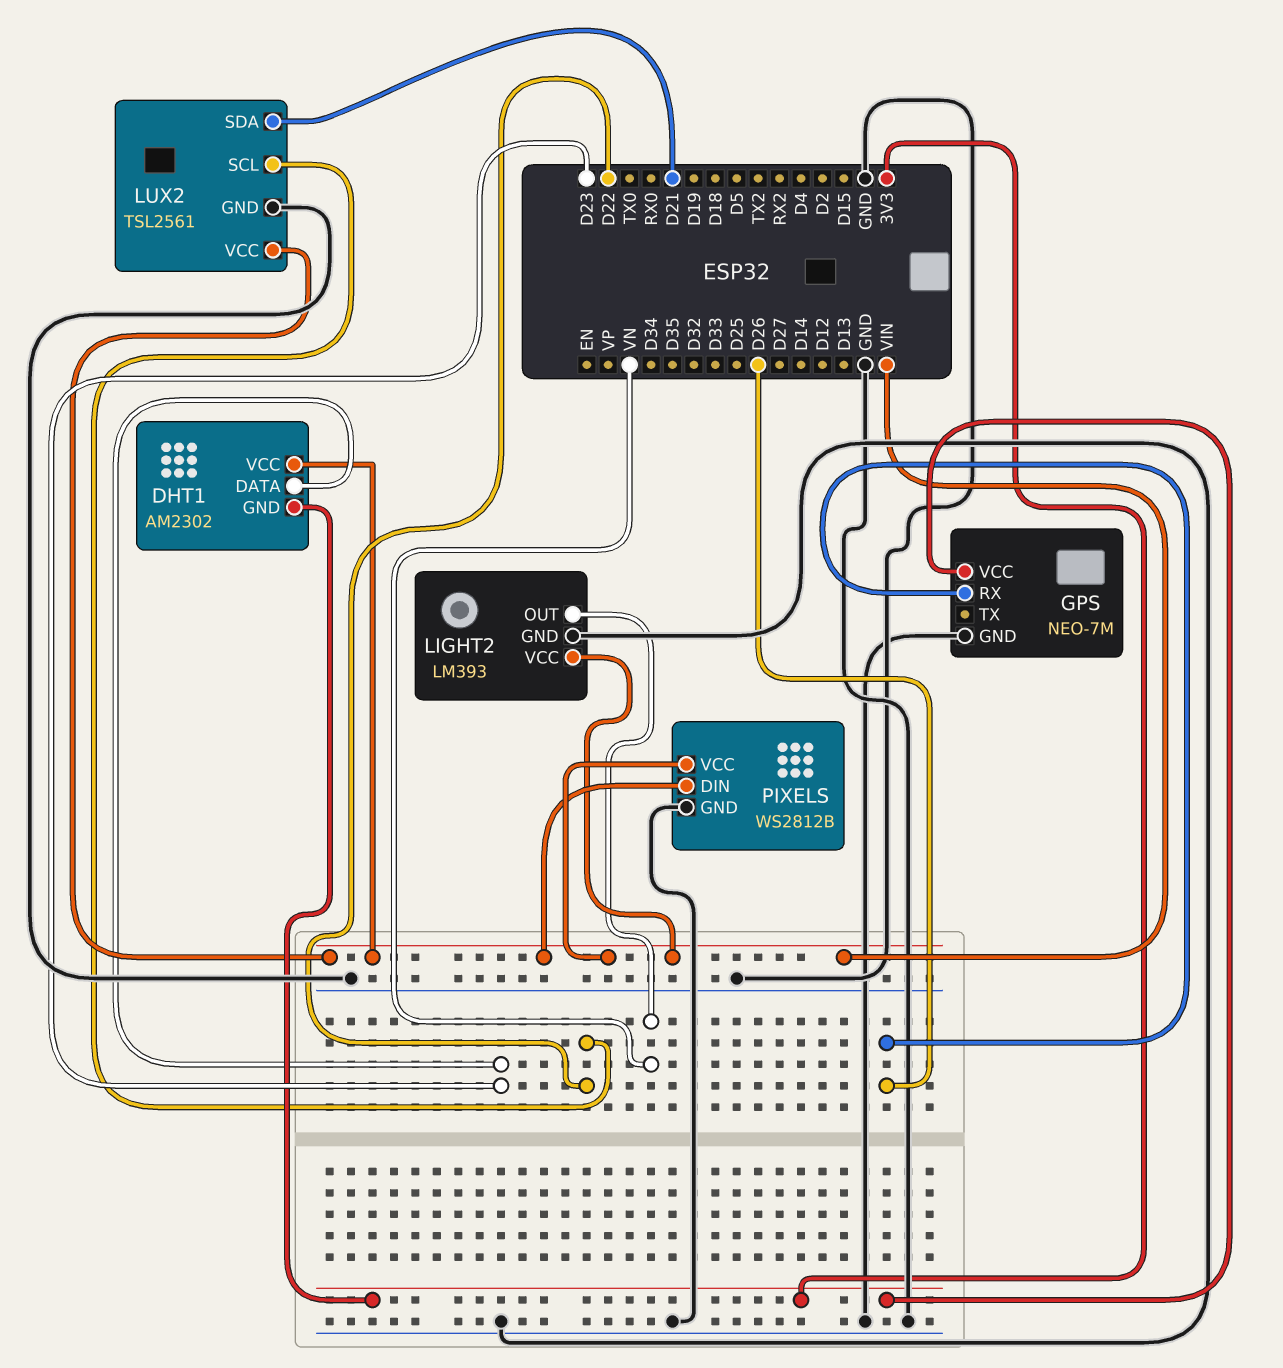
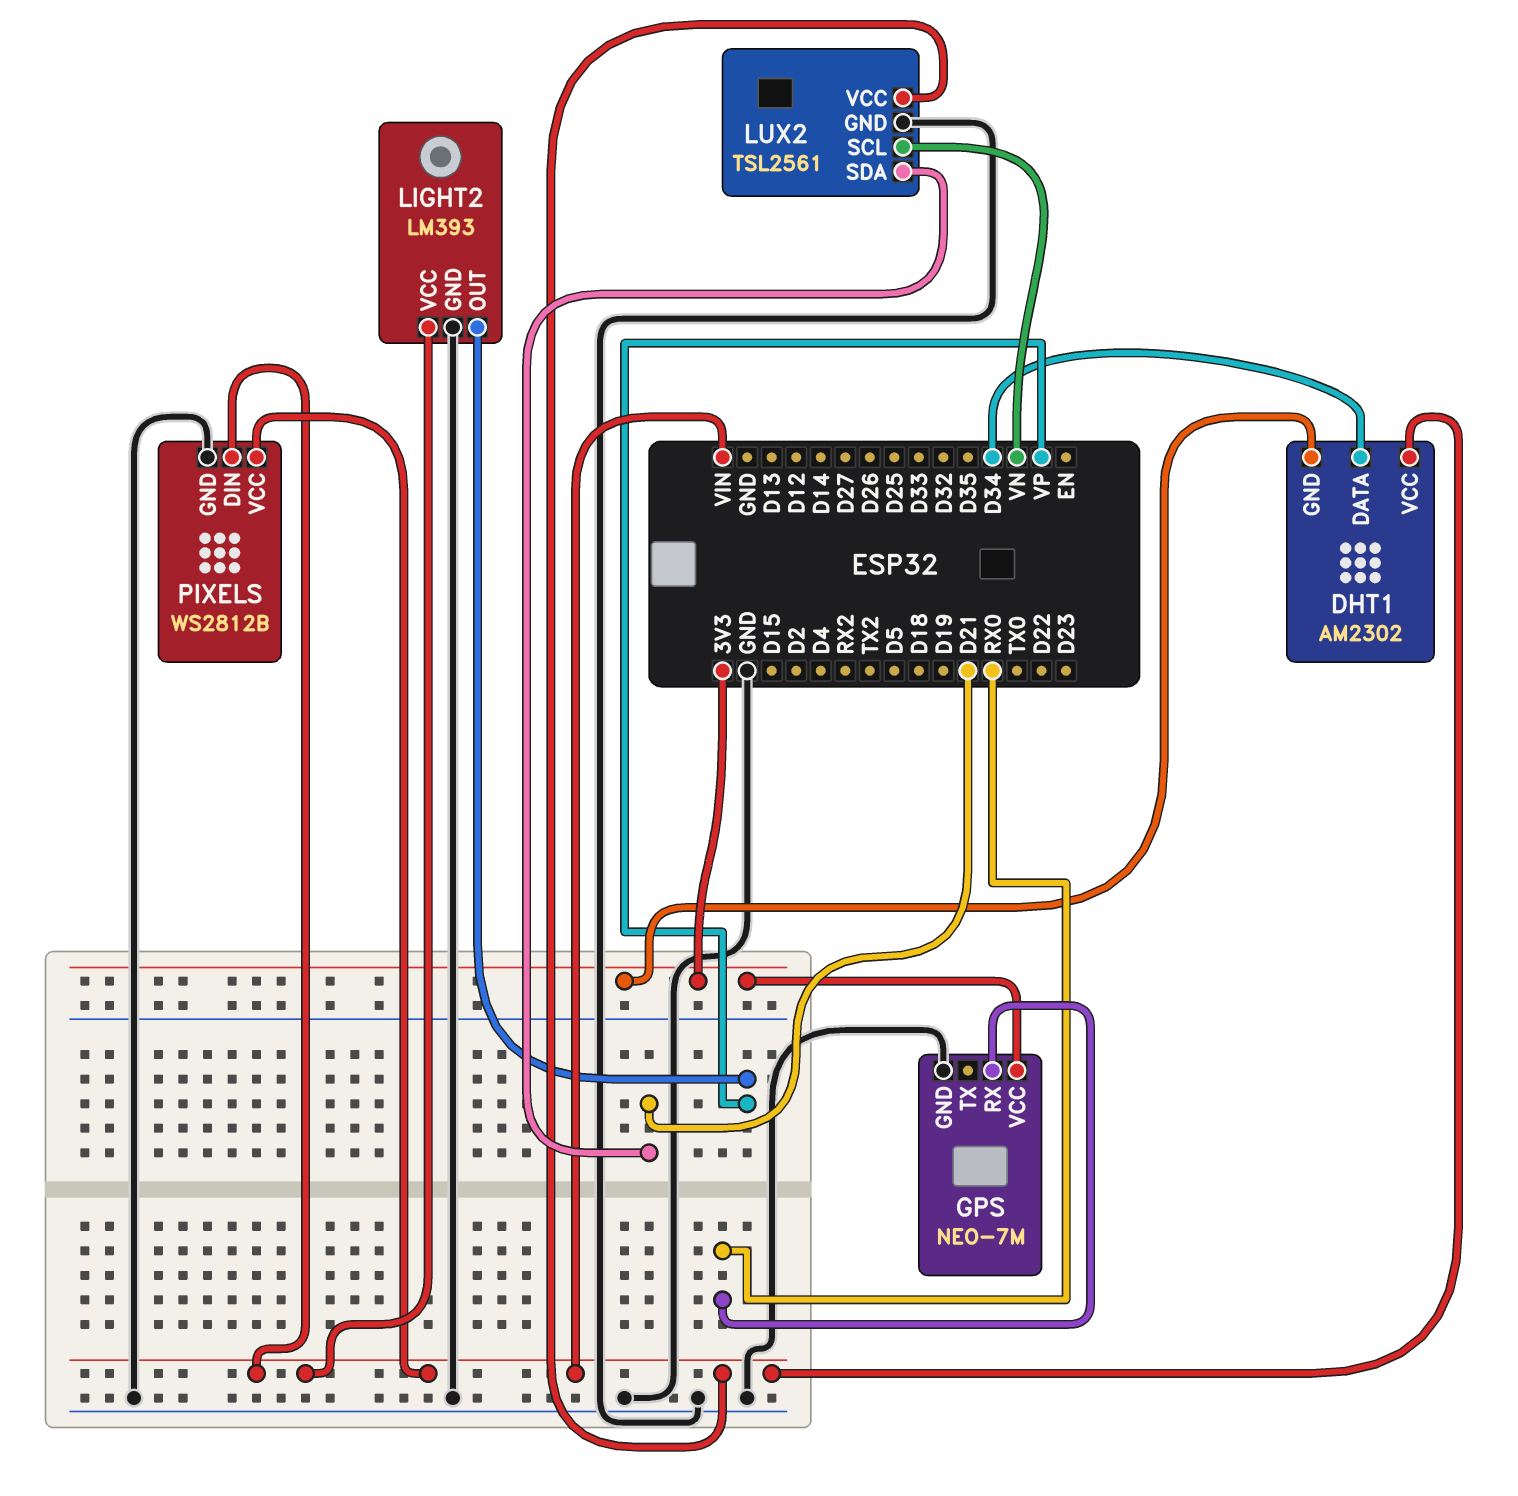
DHT1 pin DATA: D23 -> D34
GPS pin RX: D26 -> RX0
LIGHT2 pin OUT: VN -> VP
LUX2 pin SCL: D22 -> VN

